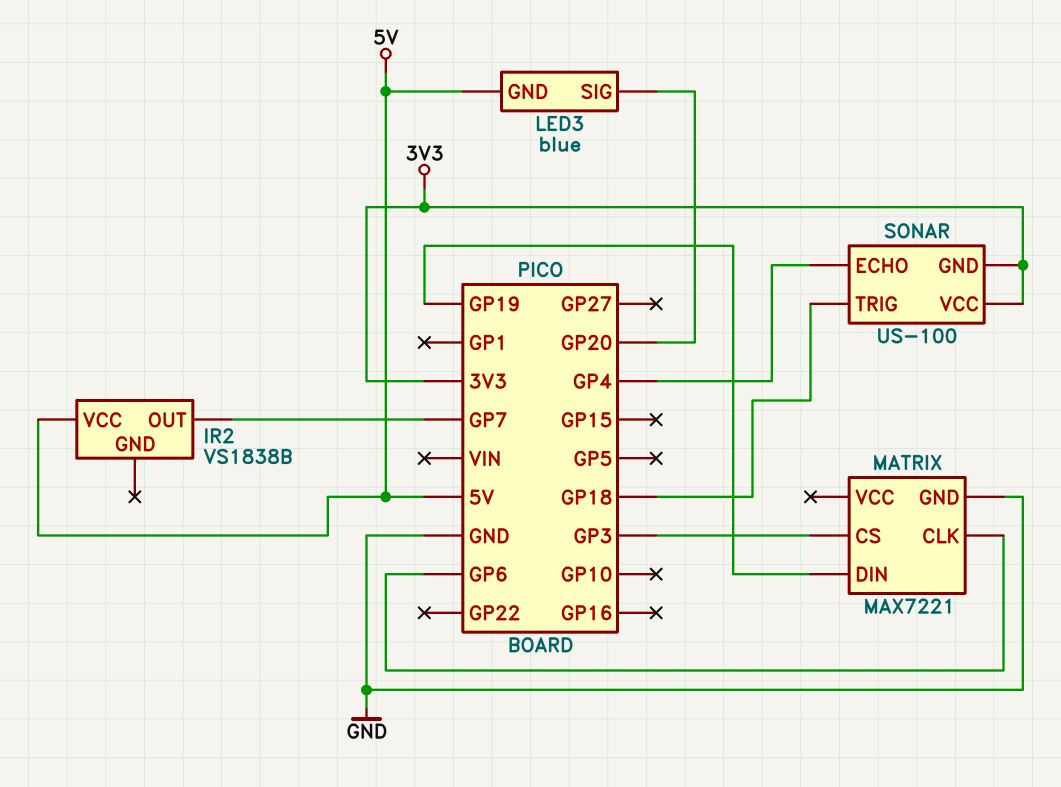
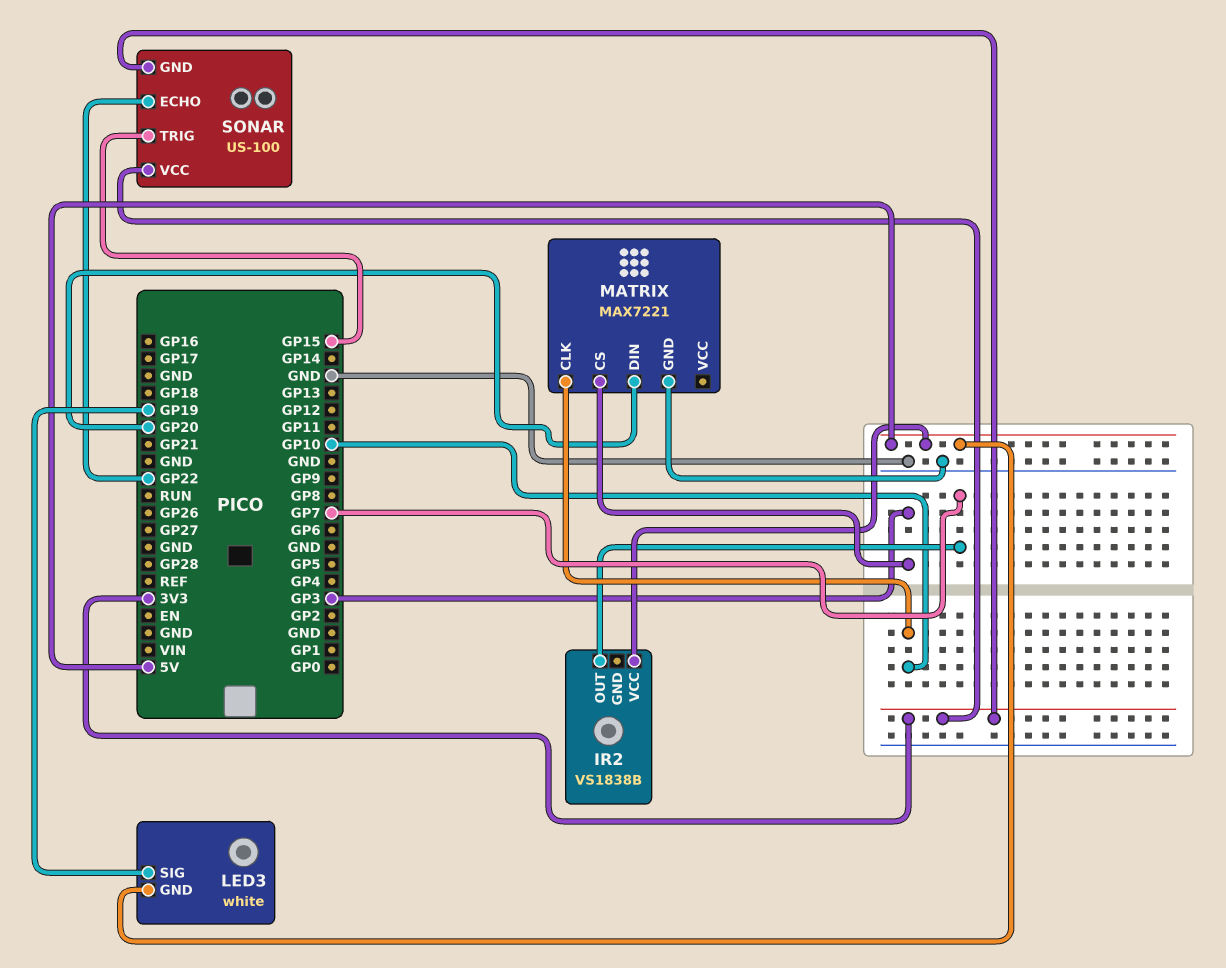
LED3: blue -> white
LED3 pin SIG: GP20 -> GP19
MATRIX pin CLK: GP6 -> GP10
MATRIX pin DIN: GP19 -> GP20
SONAR pin ECHO: GP4 -> GP22
SONAR pin TRIG: GP18 -> GP15

